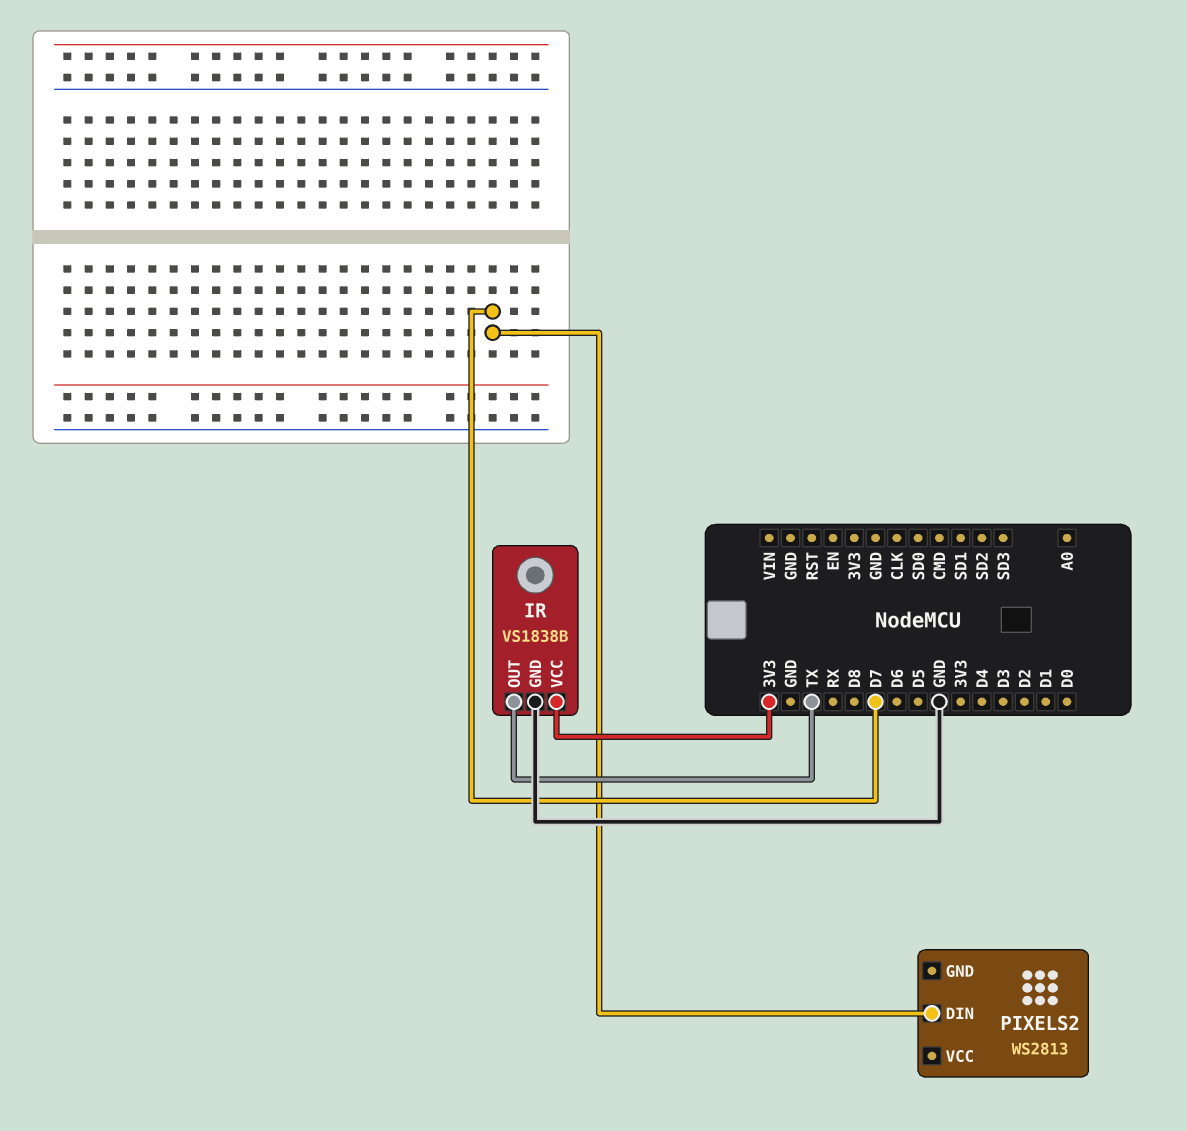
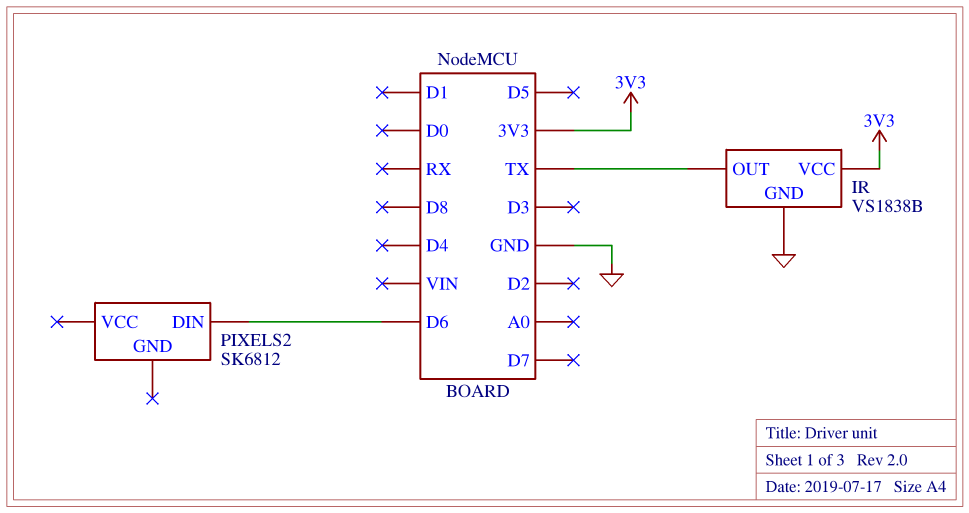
PIXELS2: WS2813 -> SK6812
PIXELS2 pin DIN: D7 -> D6

